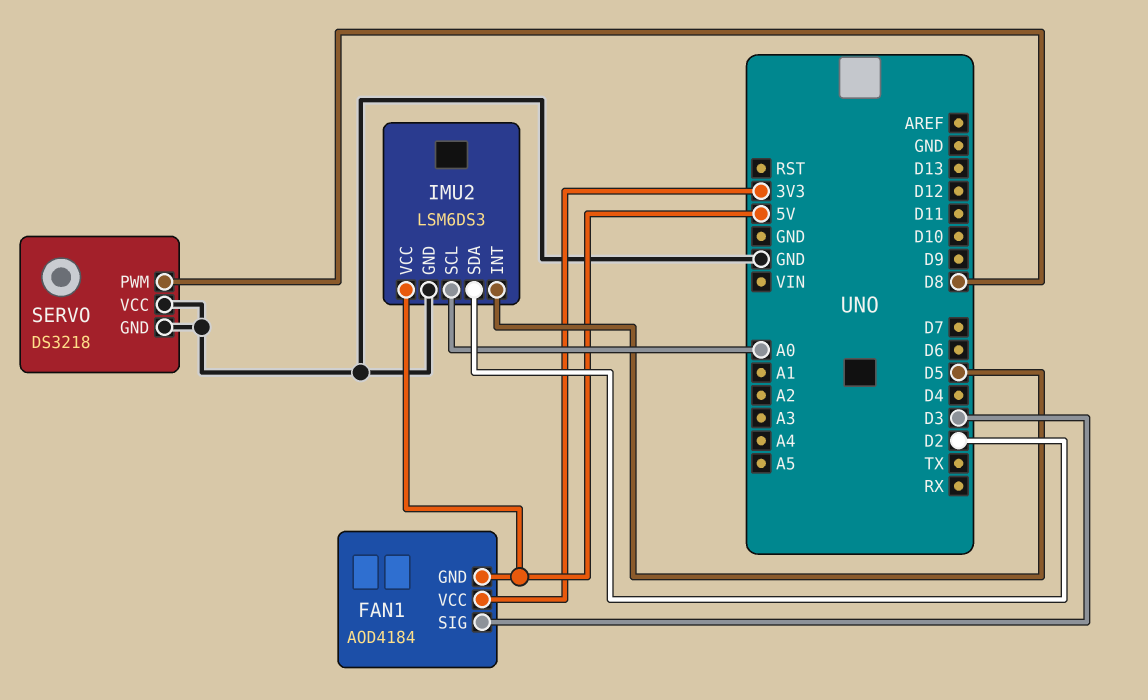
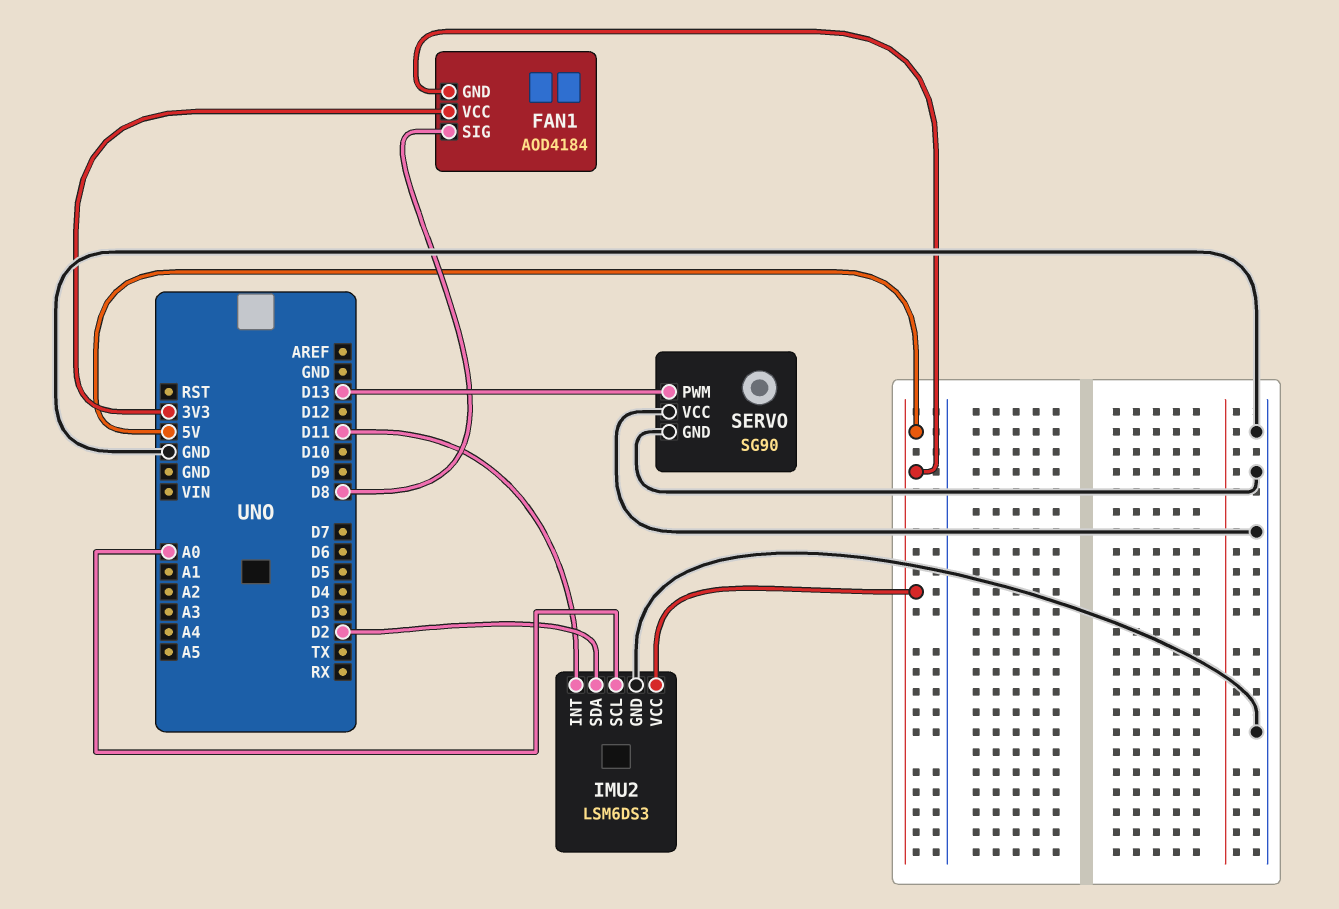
FAN1 pin SIG: D3 -> D8
IMU2 pin INT: D5 -> D11
SERVO: DS3218 -> SG90
SERVO pin PWM: D8 -> D13

